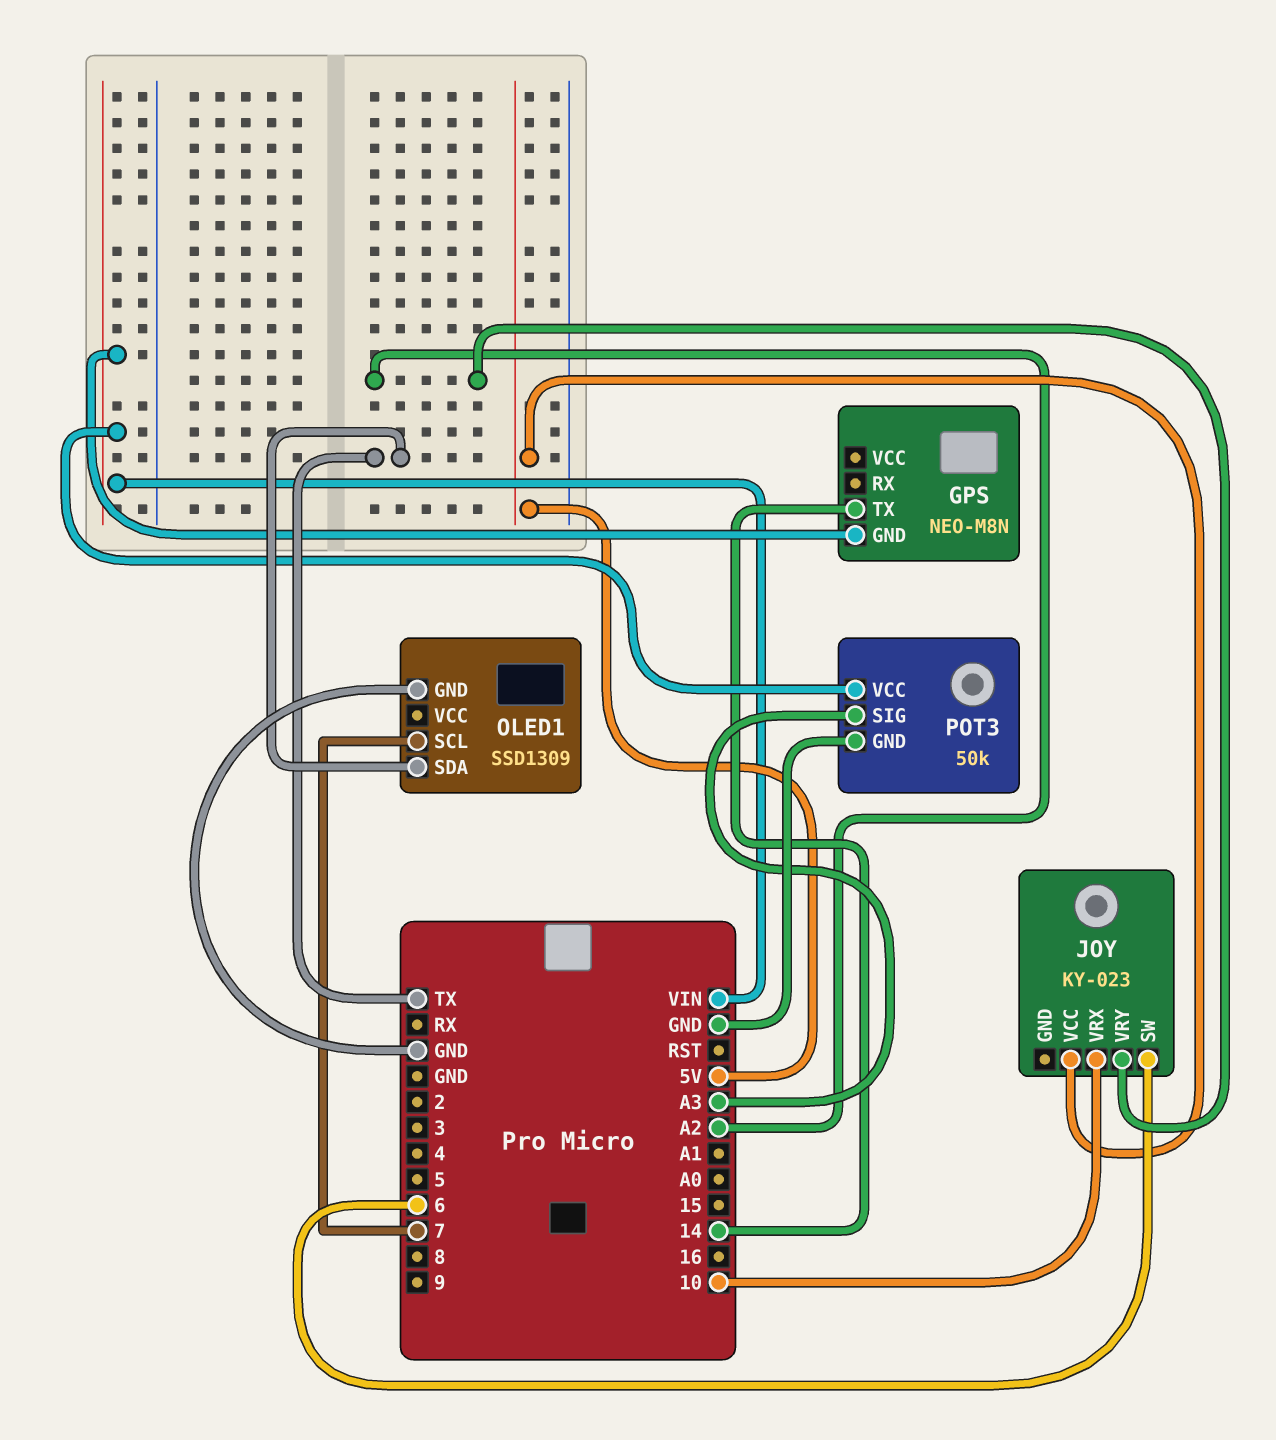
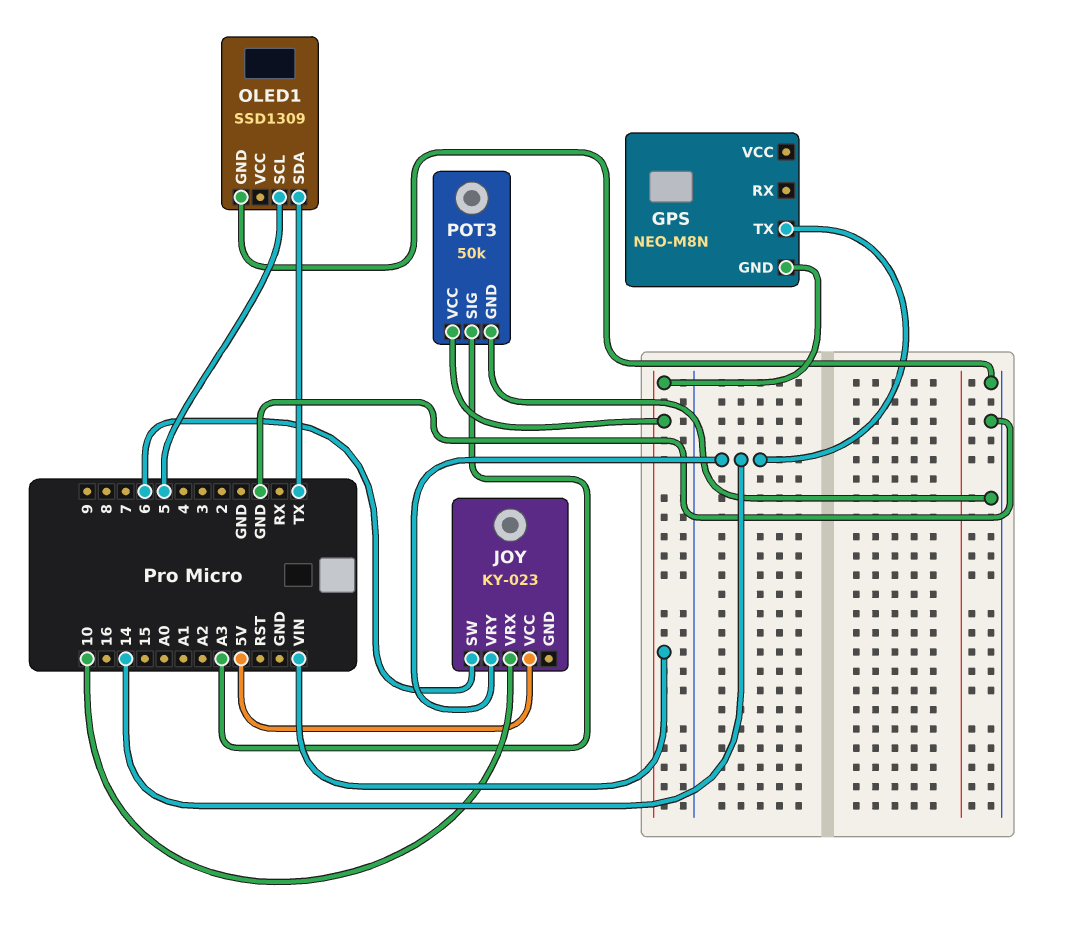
JOY pin VRY: A2 -> 14
OLED1 pin SCL: 7 -> 5

